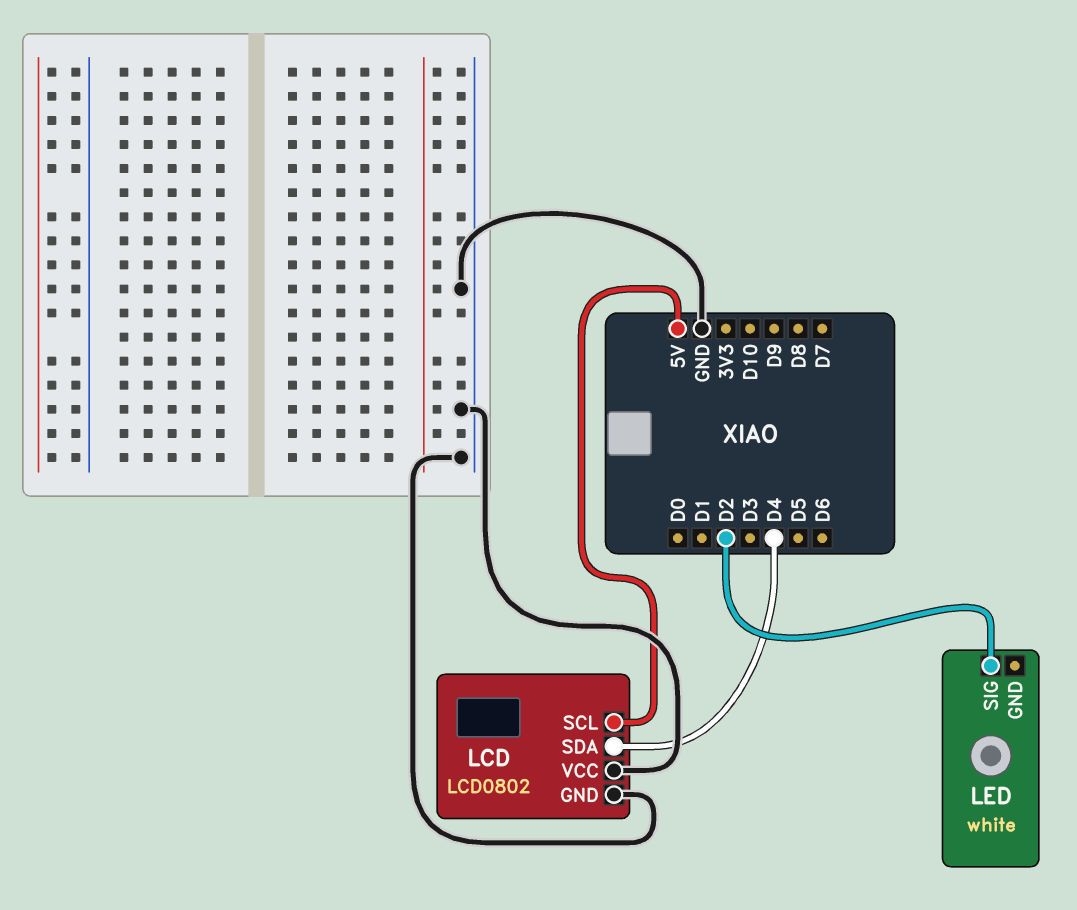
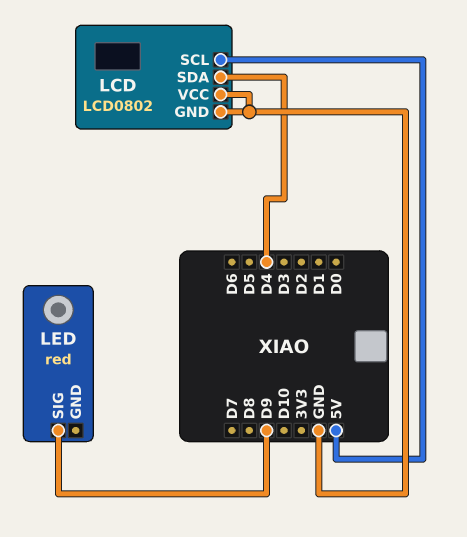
LED: white -> red
LED pin SIG: D2 -> D9

